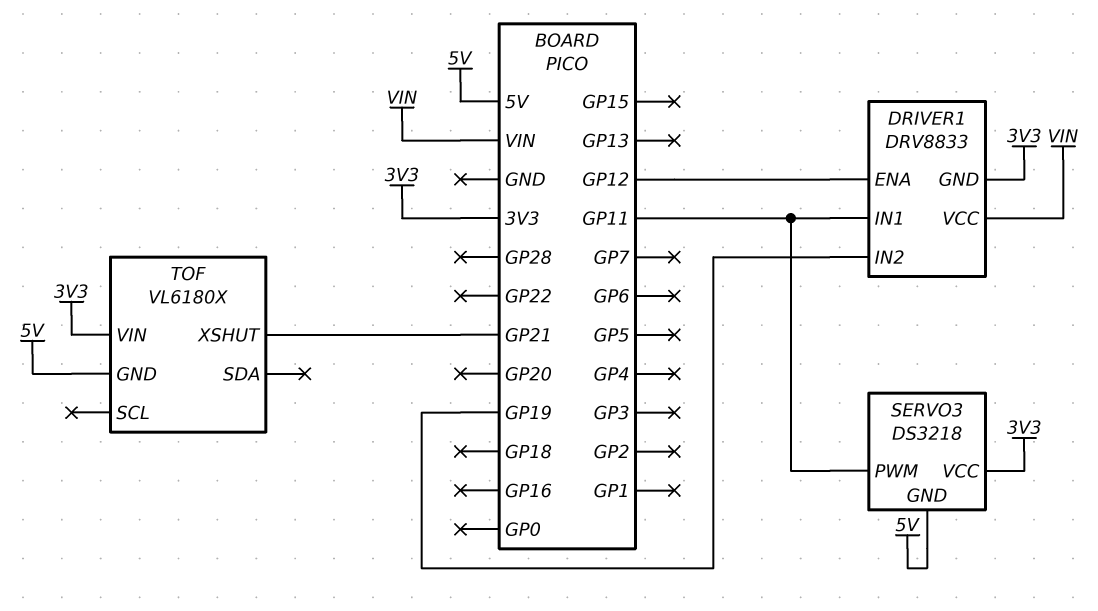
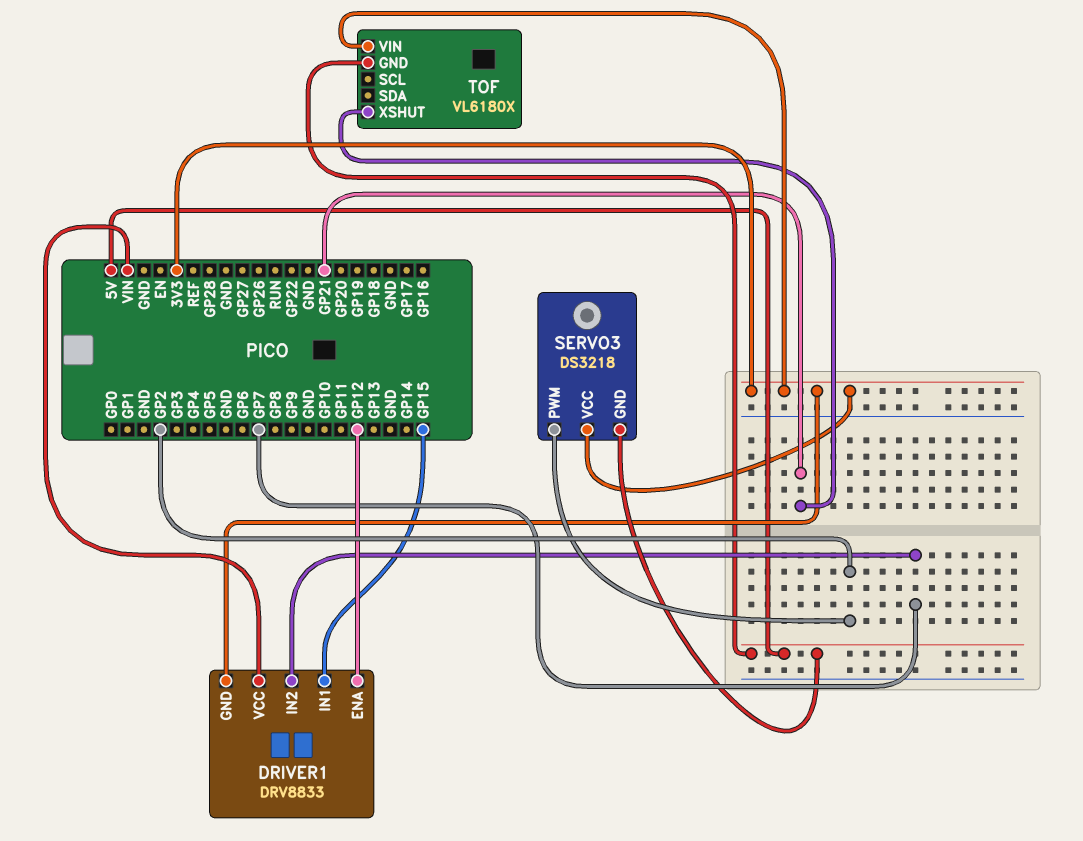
DRIVER1 pin IN1: GP11 -> GP15
DRIVER1 pin IN2: GP19 -> GP7
SERVO3 pin PWM: GP11 -> GP2

